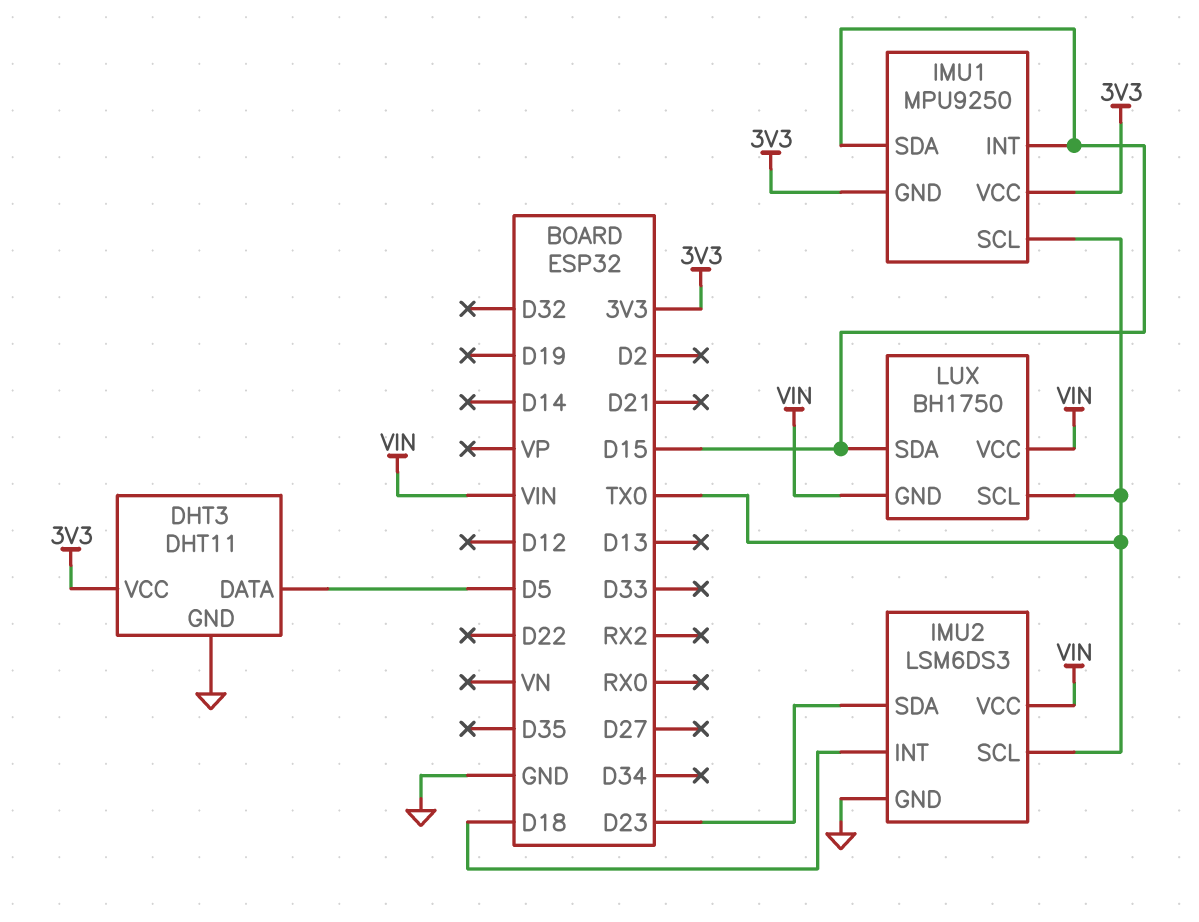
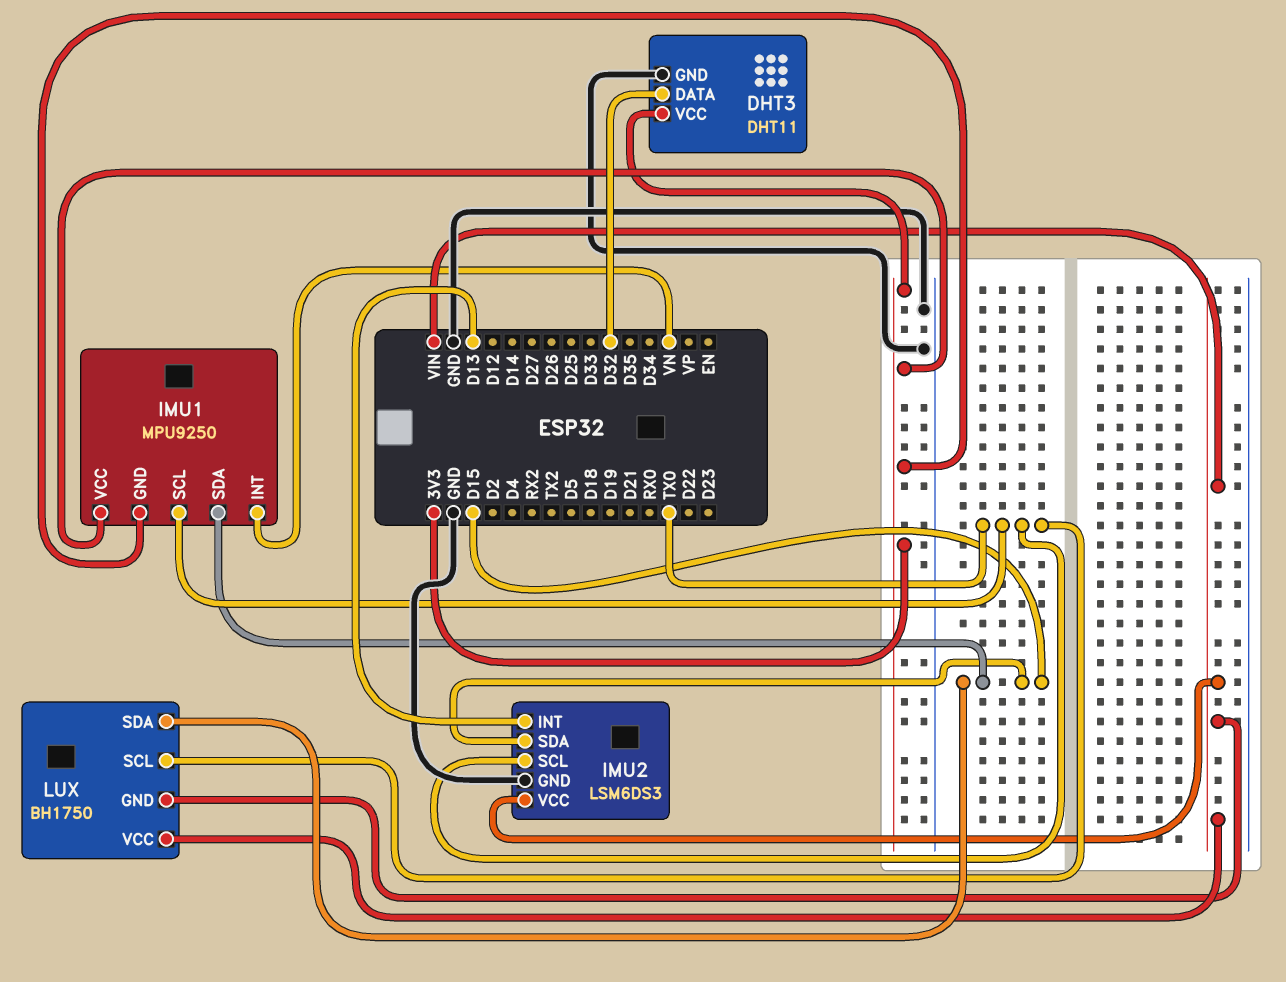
DHT3 pin DATA: D5 -> D32
IMU1 pin INT: D15 -> VN
IMU2 pin INT: D18 -> D13
IMU2 pin SDA: D23 -> D15

